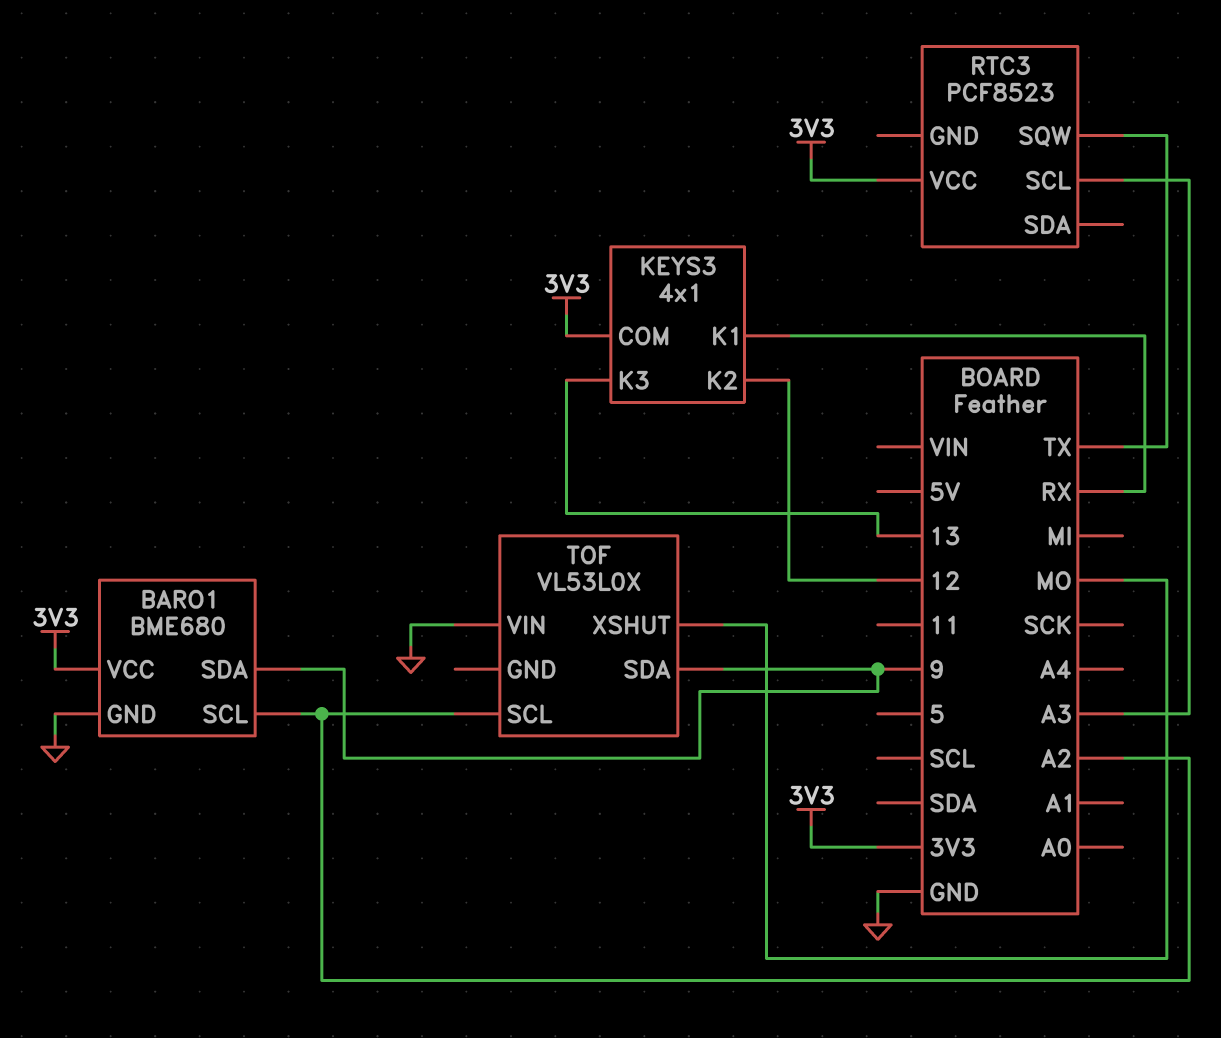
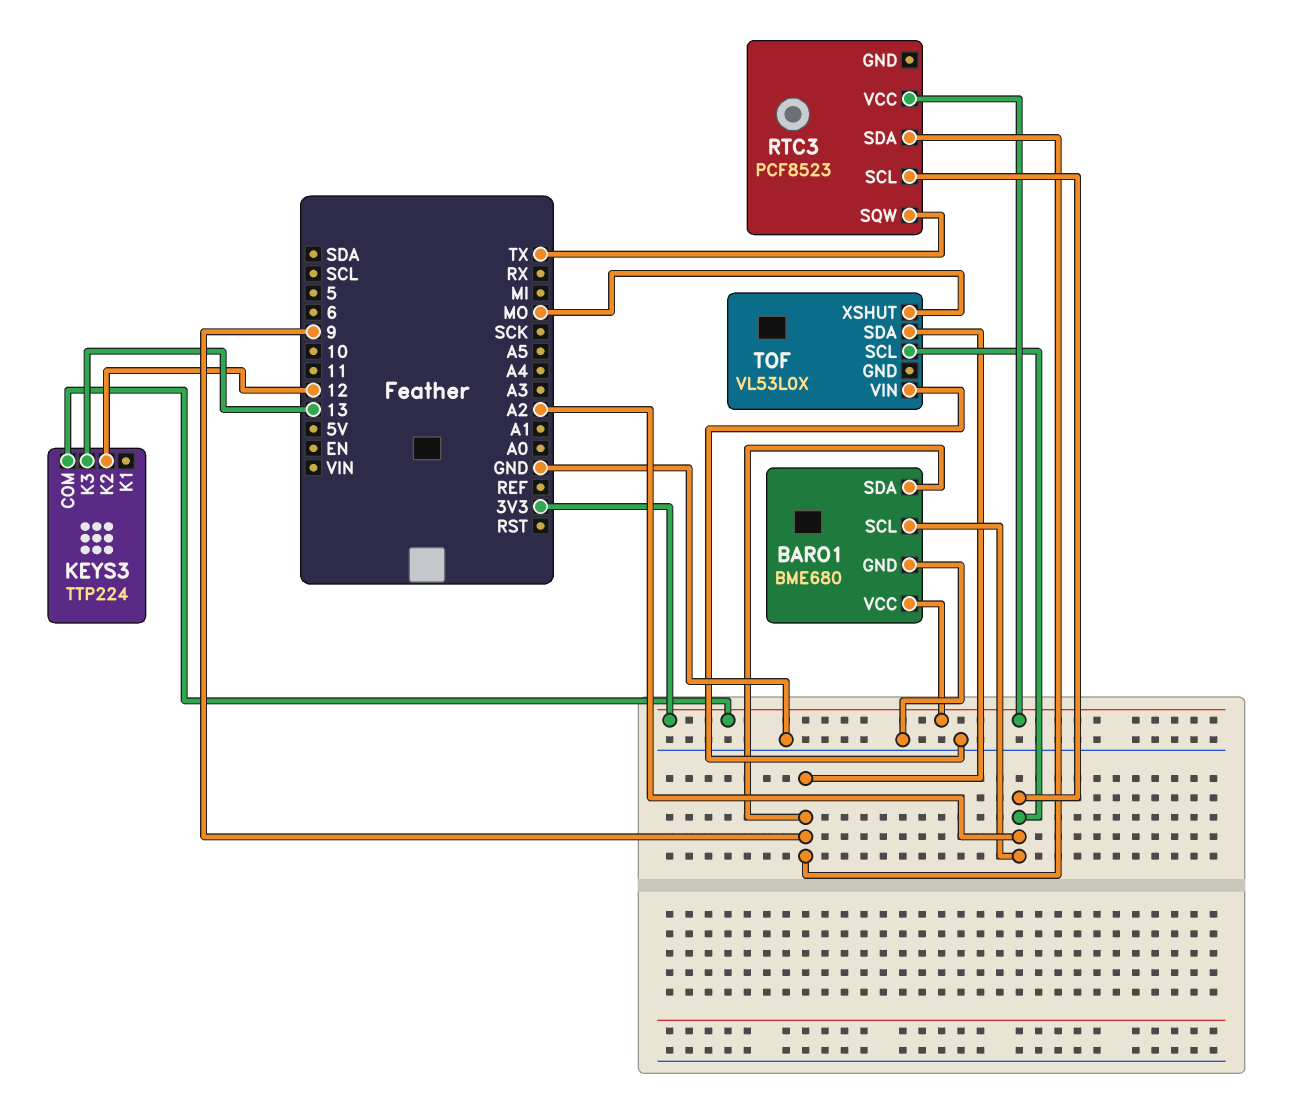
KEYS3: 4x1 -> TTP224
KEYS3 pin K1: RX -> none
RTC3 pin SCL: A3 -> A2
RTC3 pin SDA: none -> 9

